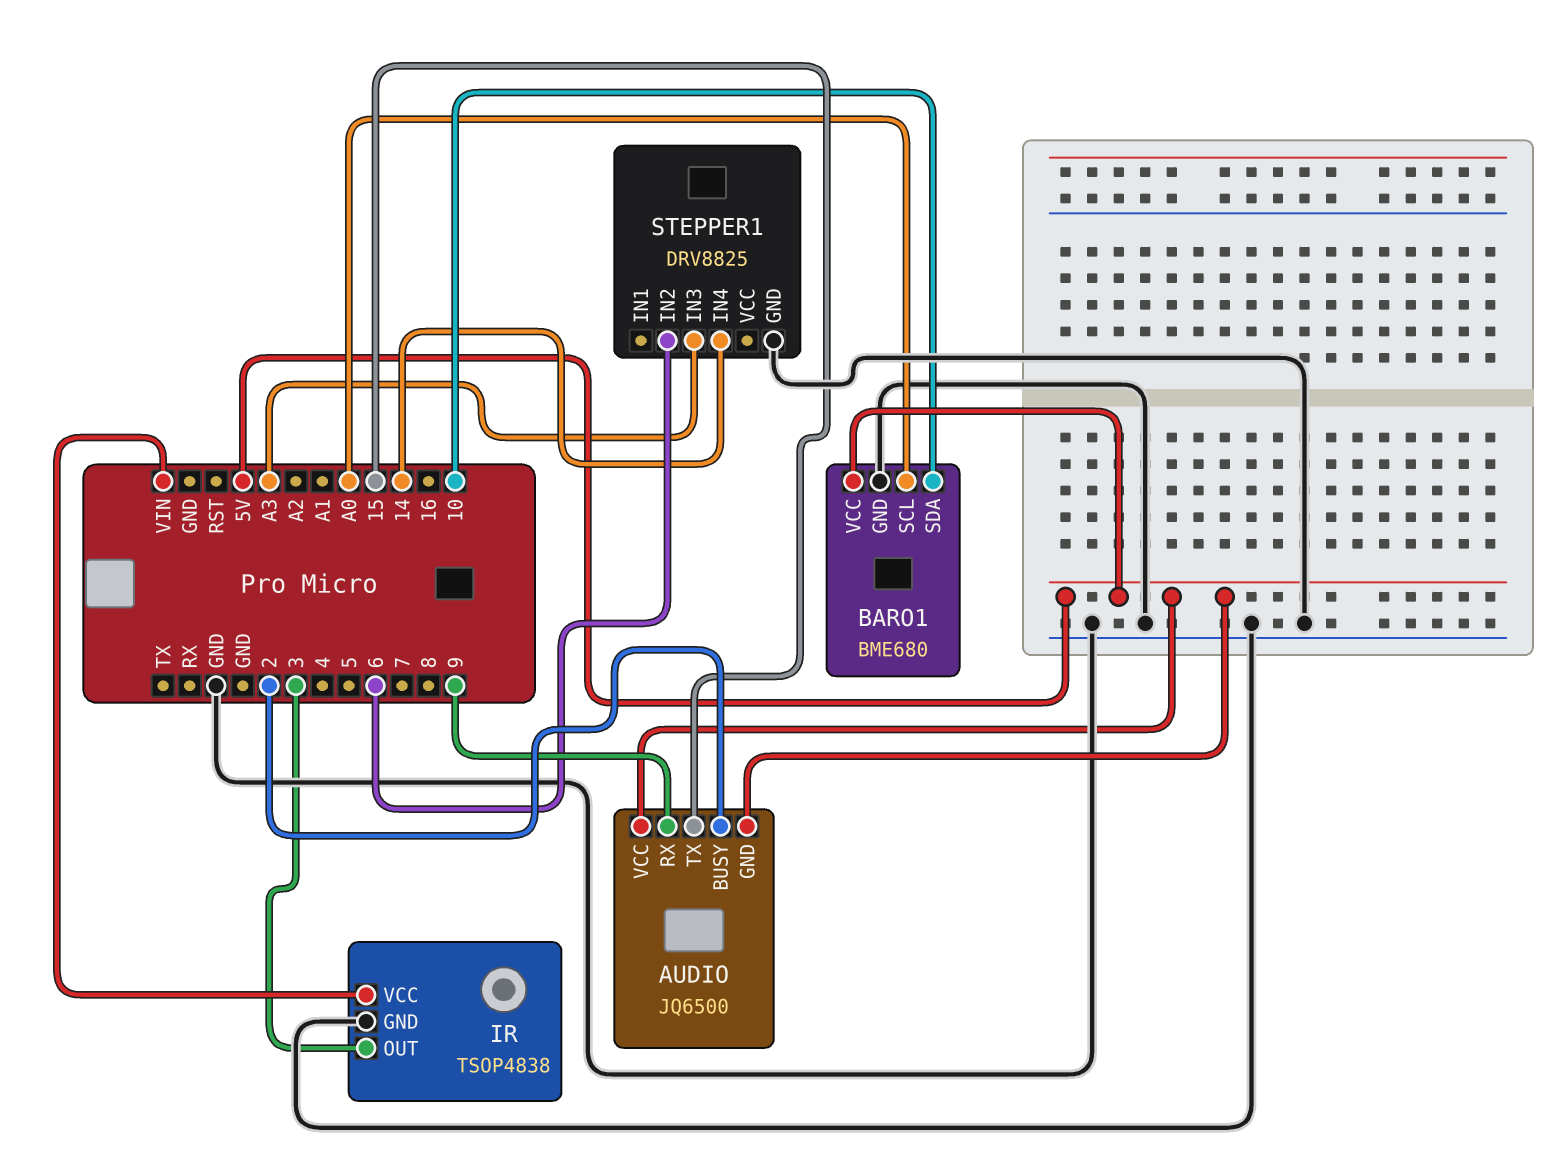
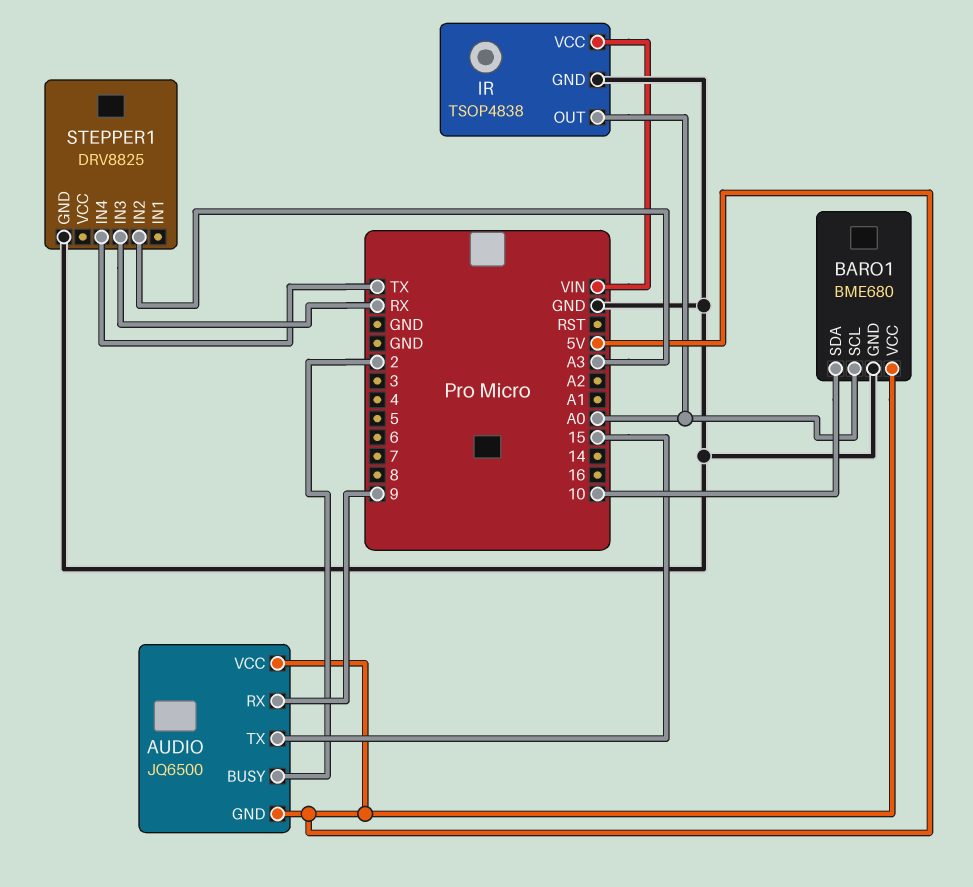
IR pin OUT: 3 -> A0
STEPPER1 pin IN2: 6 -> A3
STEPPER1 pin IN3: A3 -> RX
STEPPER1 pin IN4: 14 -> TX

